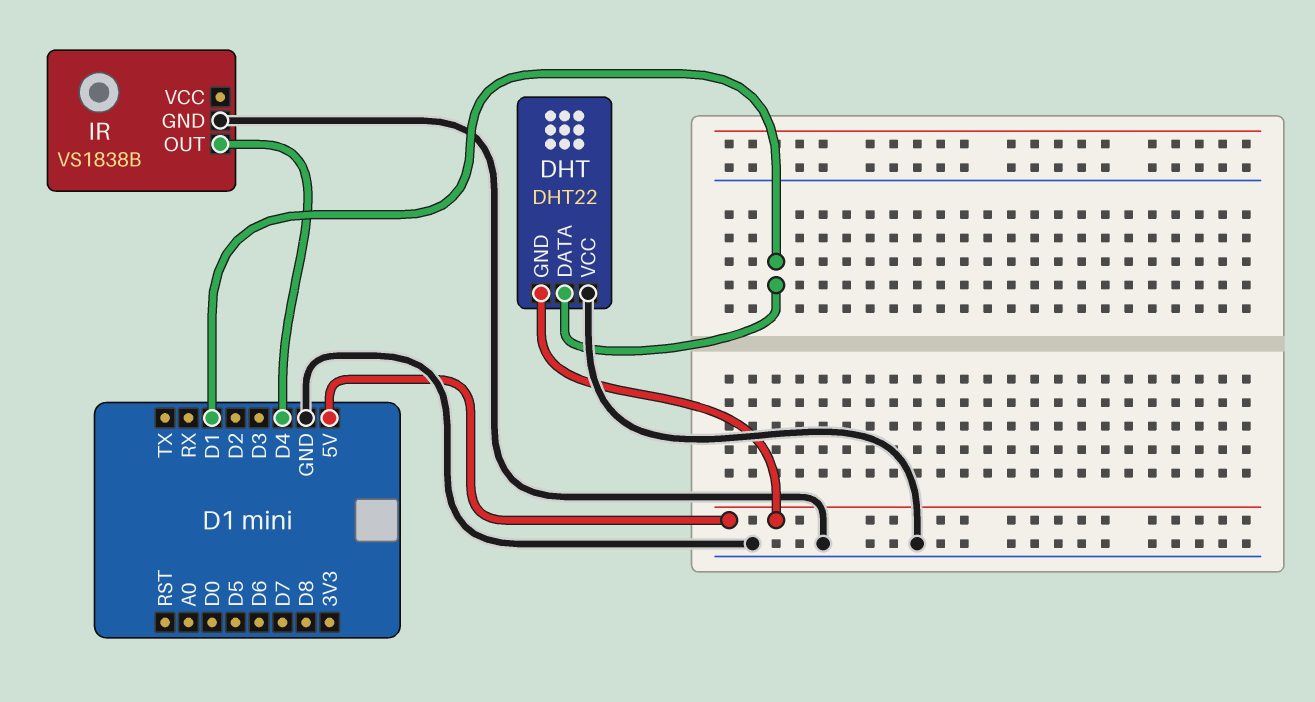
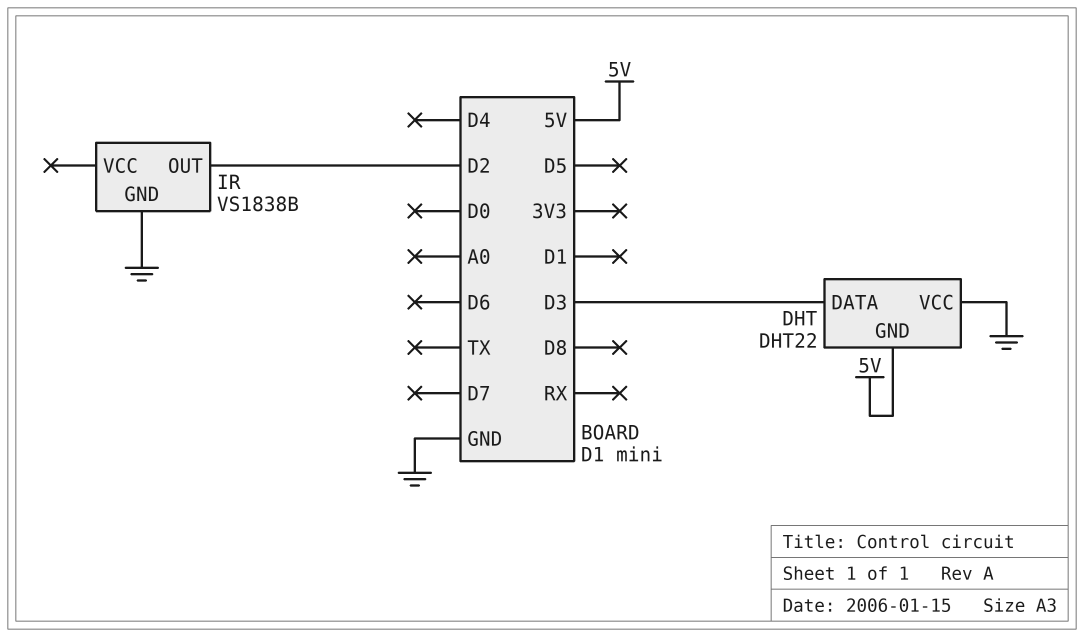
DHT pin DATA: D1 -> D3
IR pin OUT: D4 -> D2

